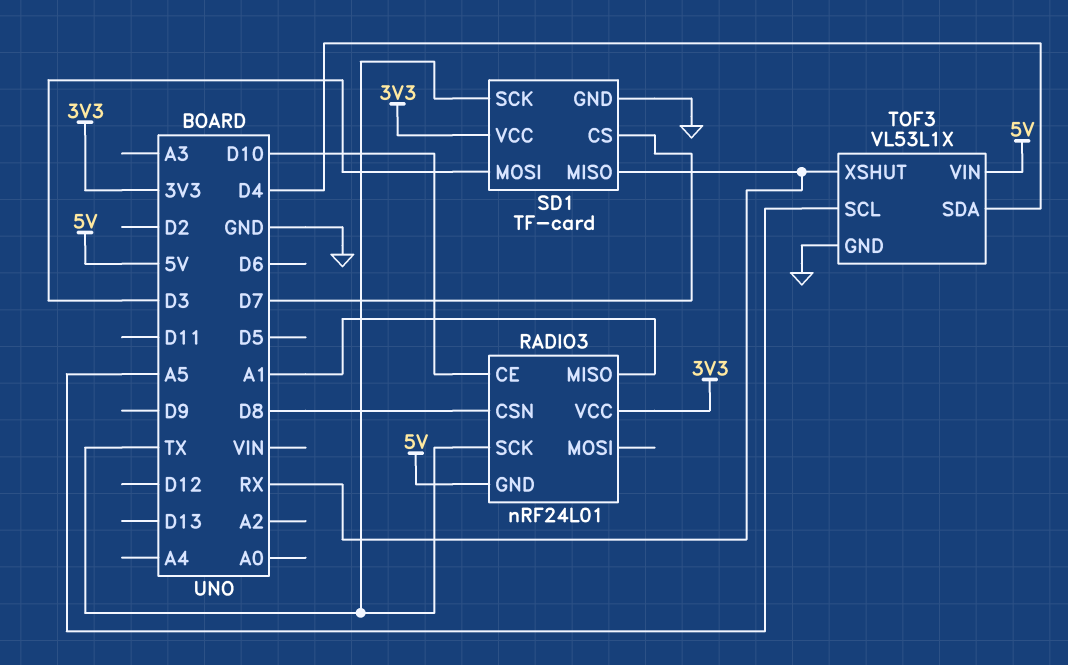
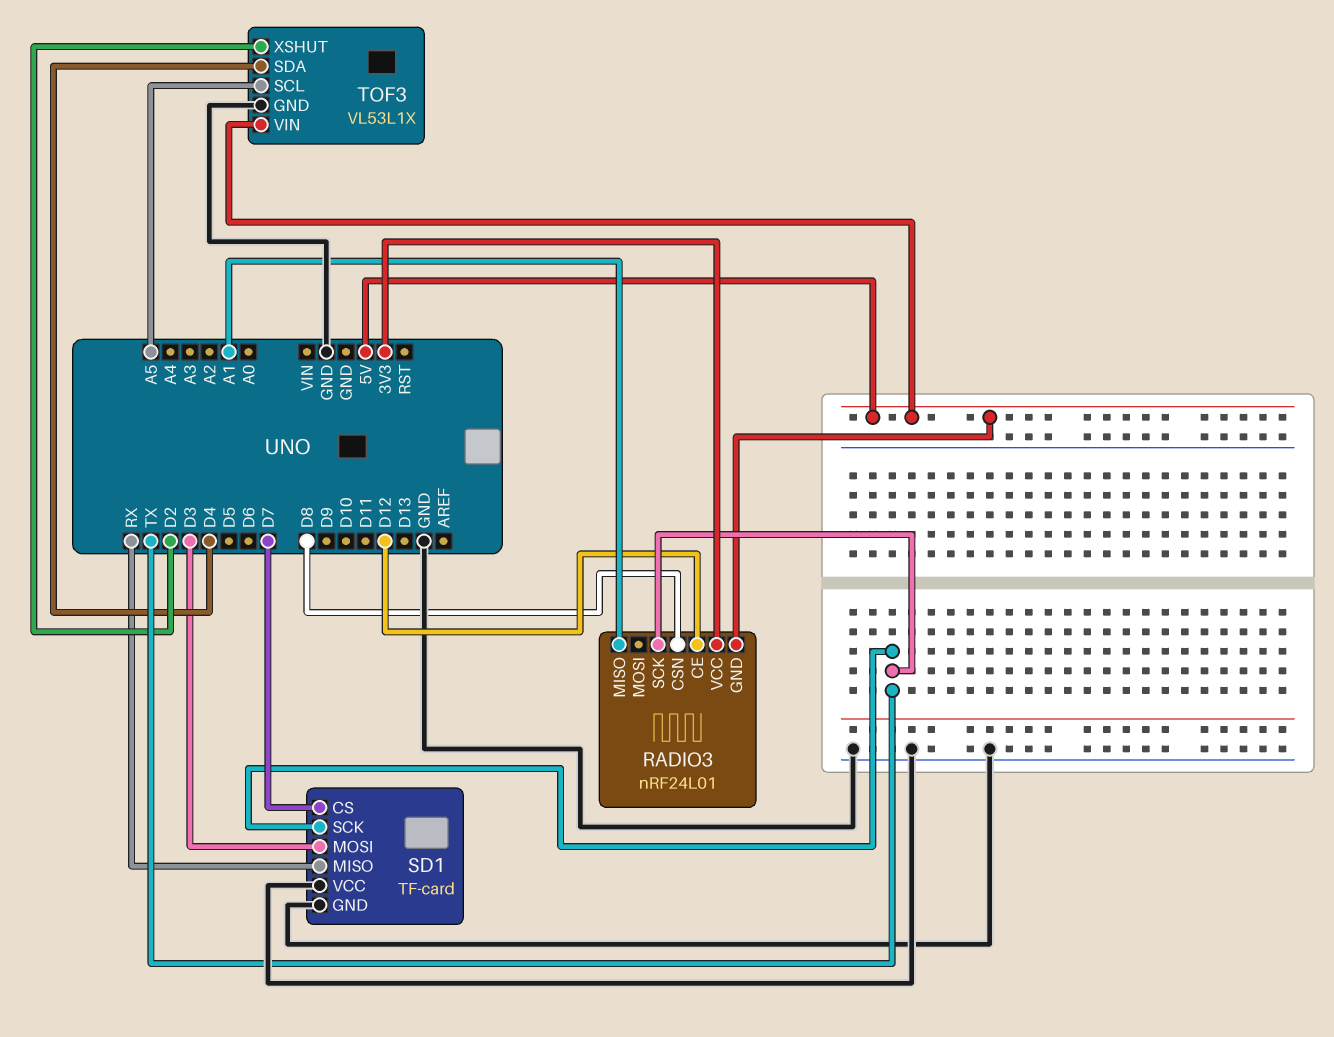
RADIO3 pin CE: D10 -> D12
SD1 pin VCC: 3V3 -> GND
TOF3 pin XSHUT: RX -> D2

